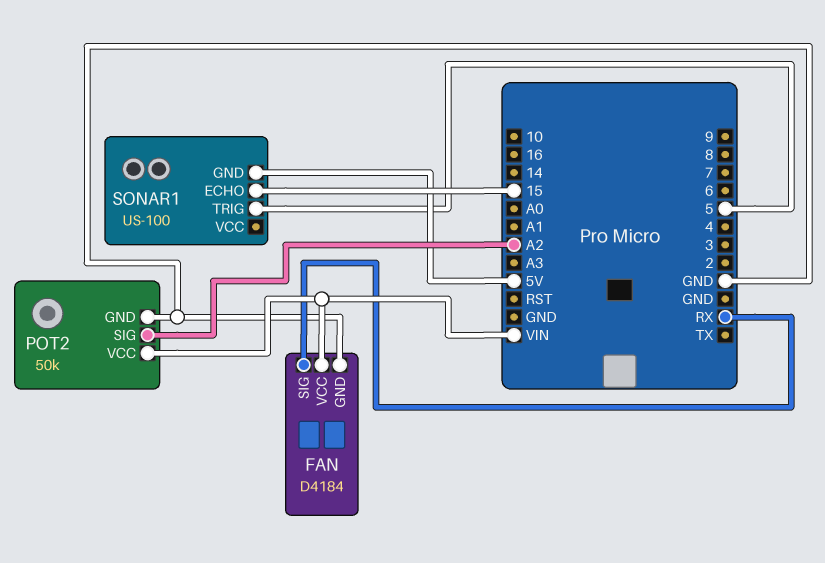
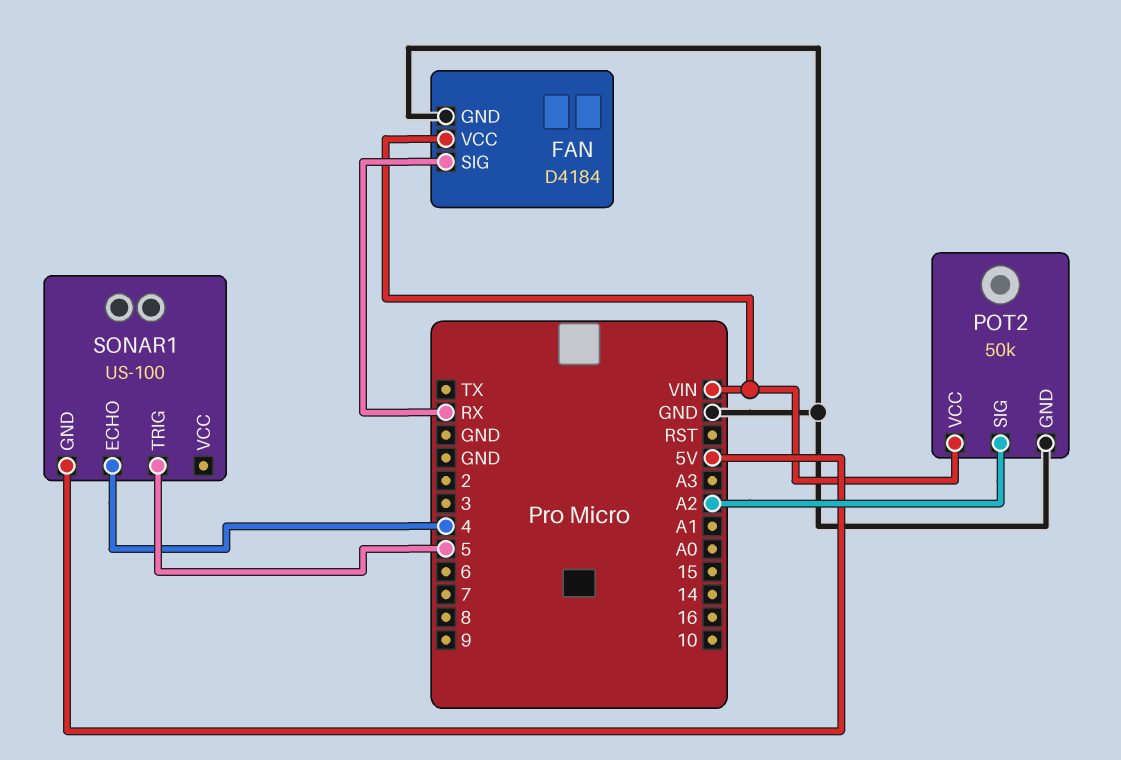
SONAR1 pin ECHO: 15 -> 4

